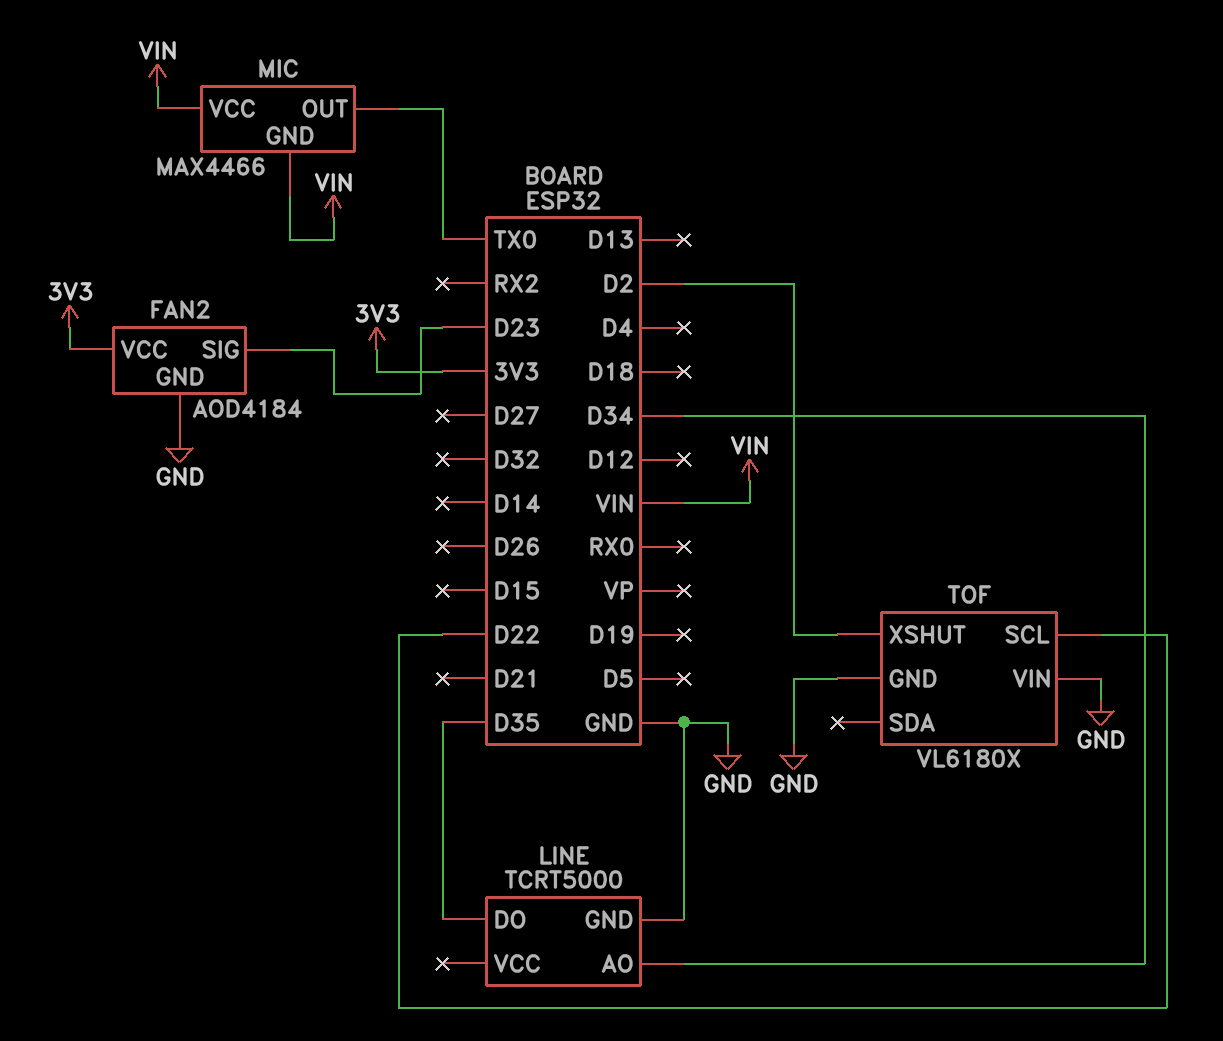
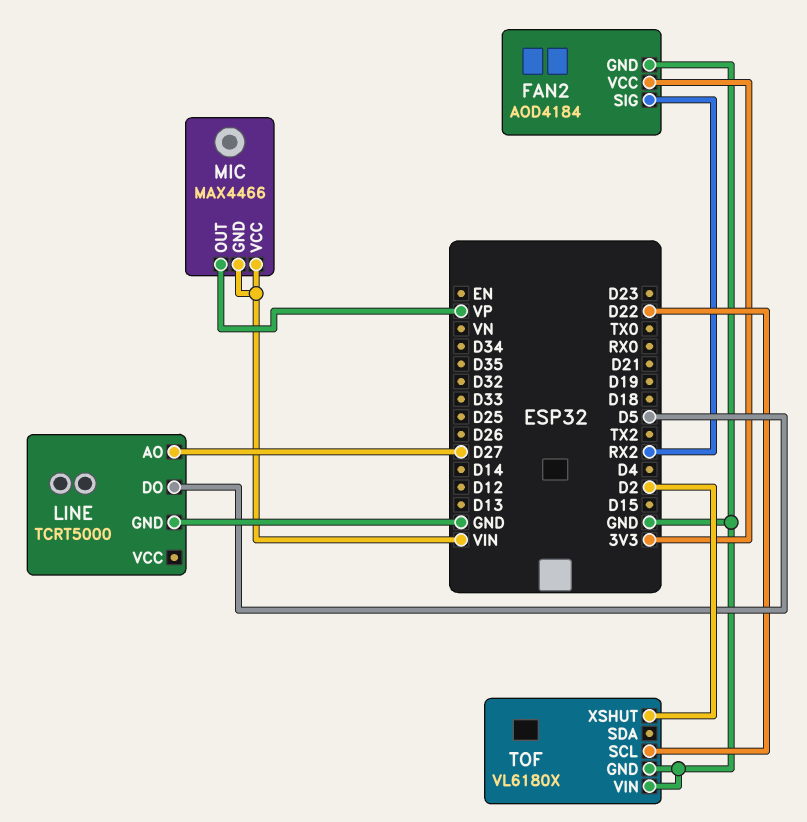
FAN2 pin SIG: D23 -> RX2
LINE pin AO: D34 -> D27
LINE pin DO: D35 -> D5
MIC pin OUT: TX0 -> VP

